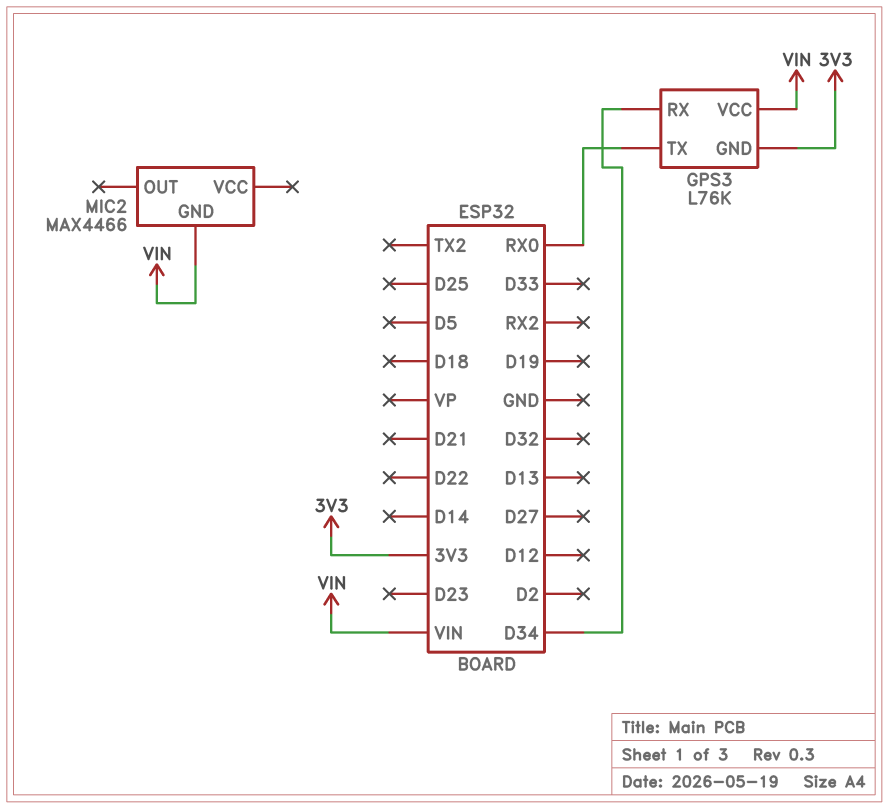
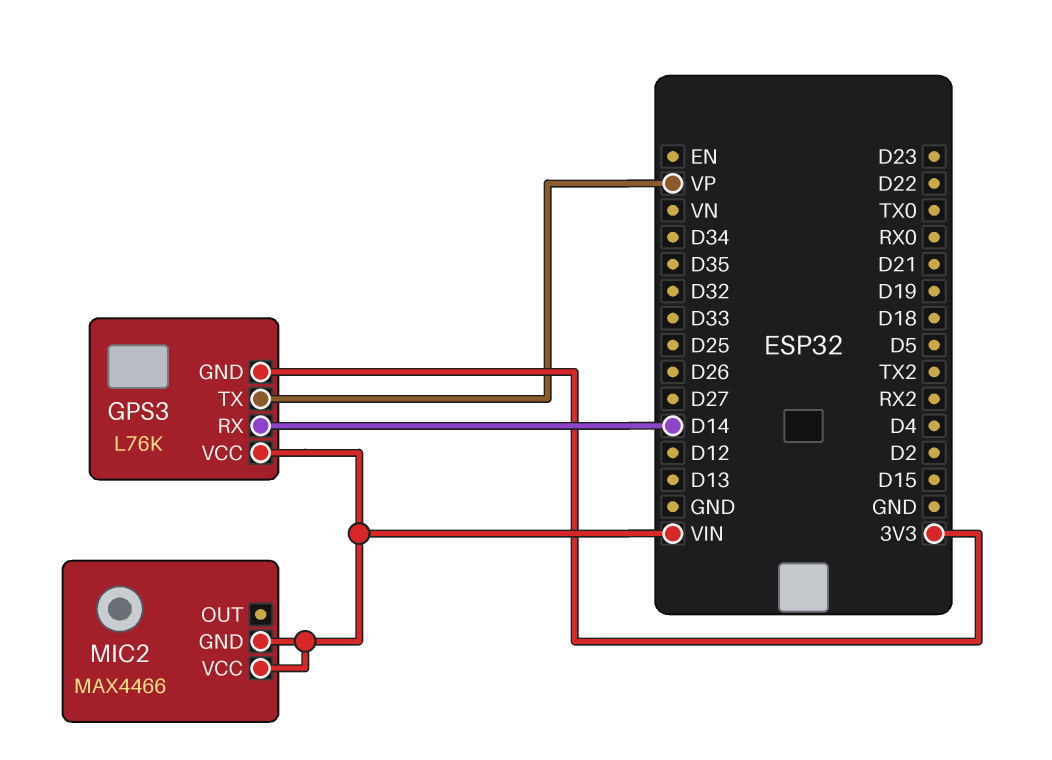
GPS3 pin RX: D34 -> D14
GPS3 pin TX: RX0 -> VP
MIC2 pin VCC: none -> VIN

